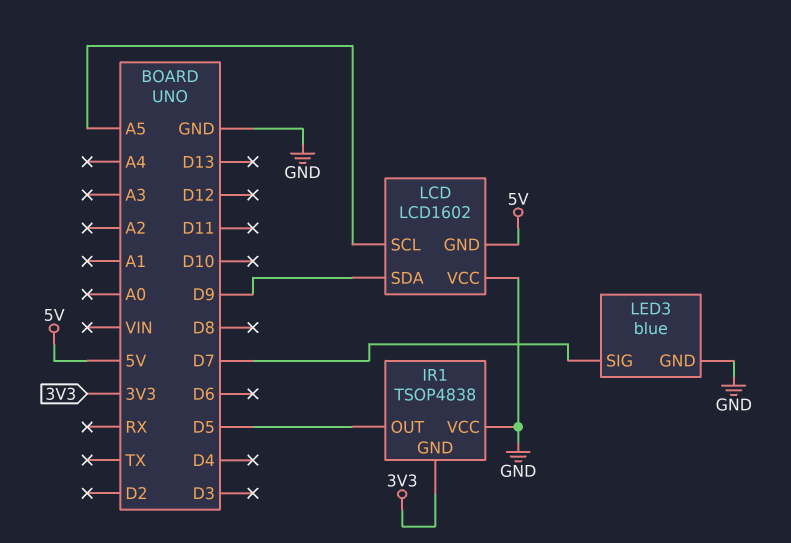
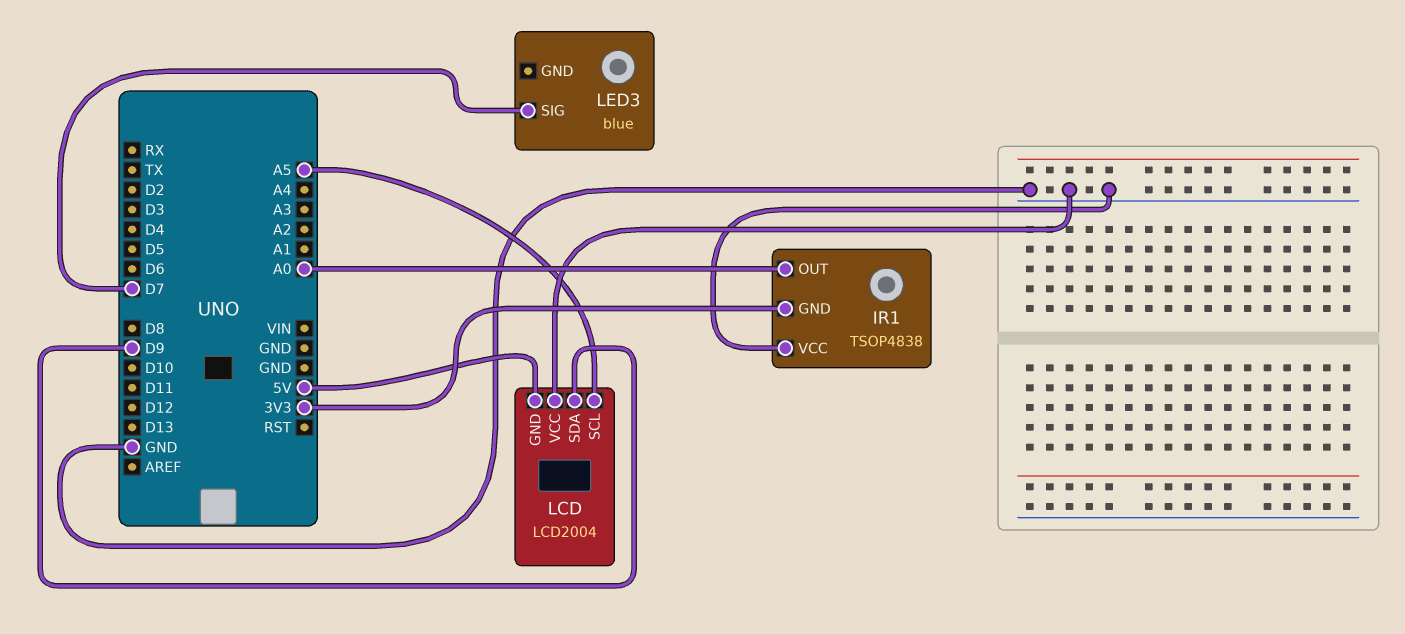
IR1 pin OUT: D5 -> A0
LCD: LCD1602 -> LCD2004
LED3 pin GND: GND -> none

